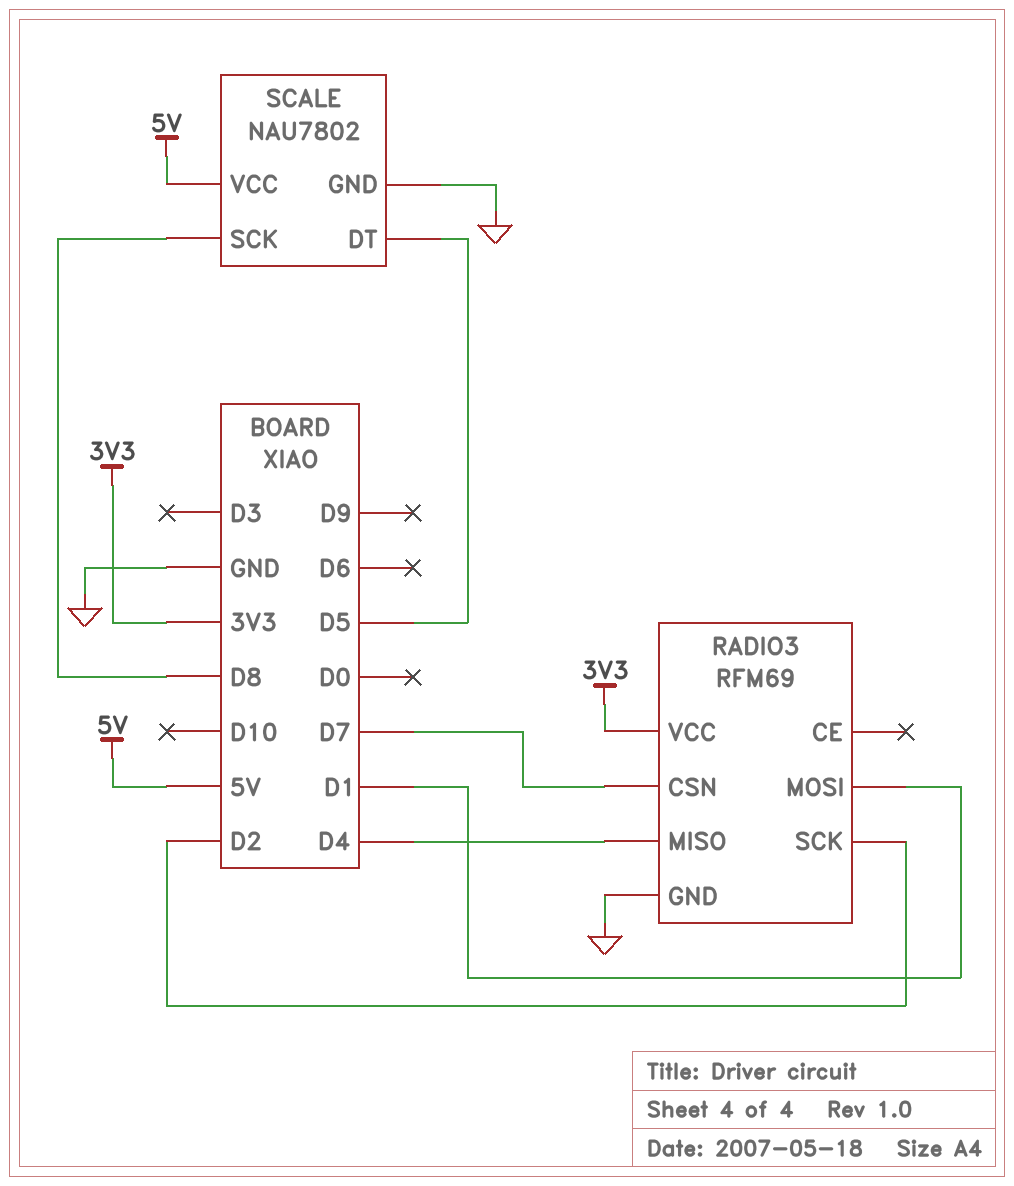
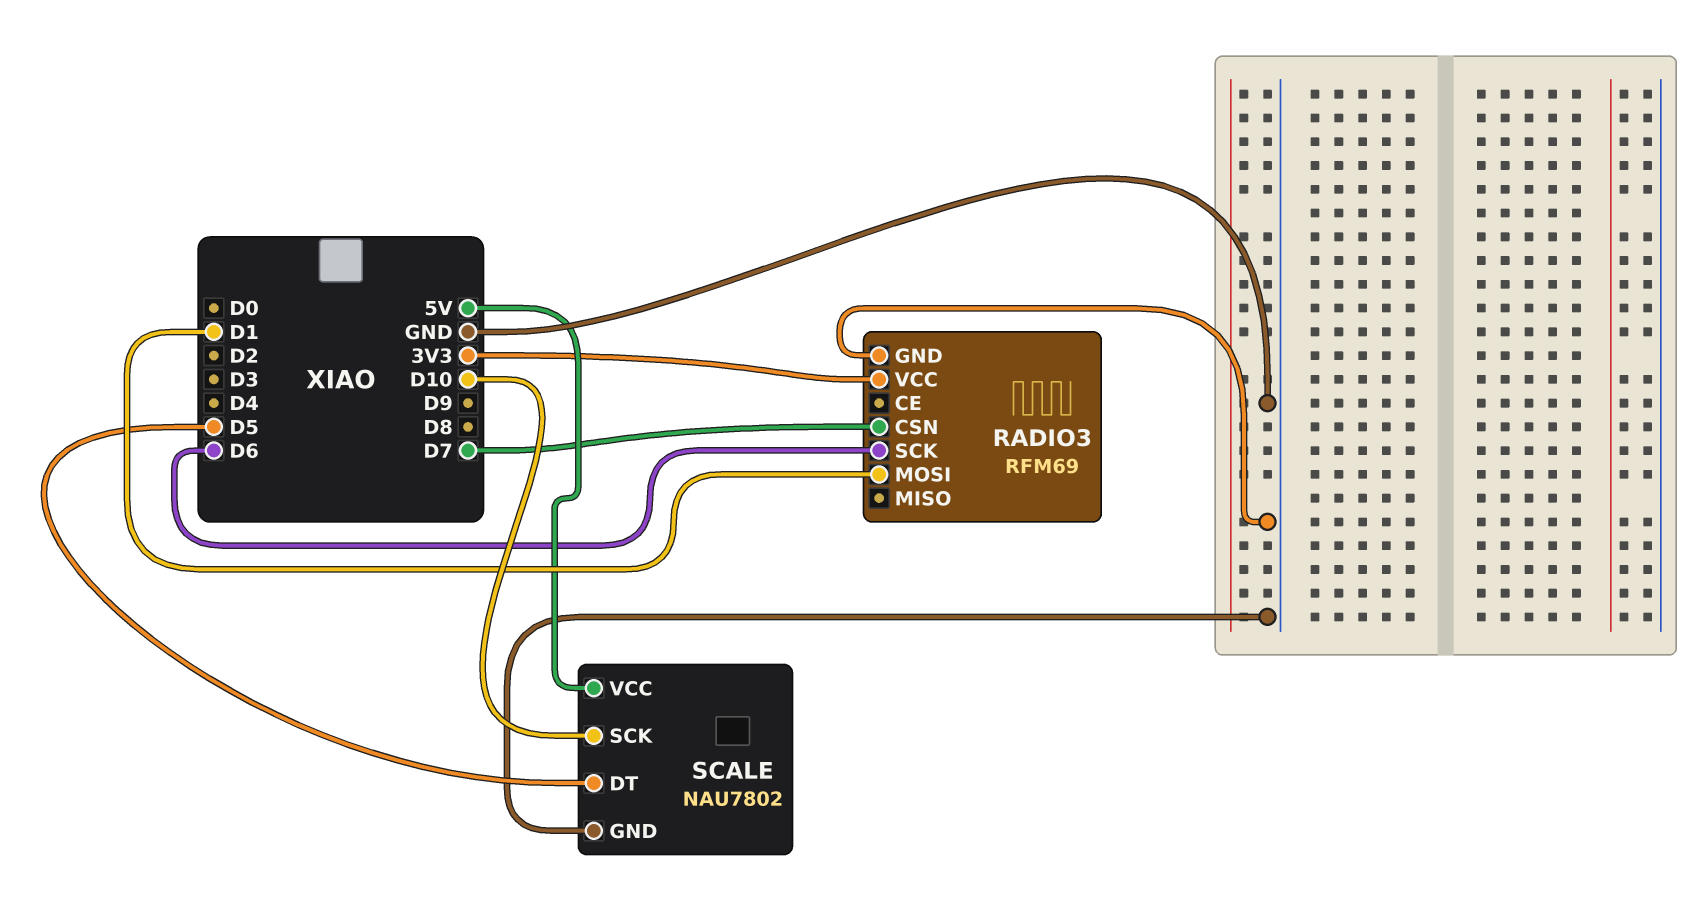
RADIO3 pin MISO: D4 -> none
RADIO3 pin SCK: D2 -> D6
SCALE pin SCK: D8 -> D10

